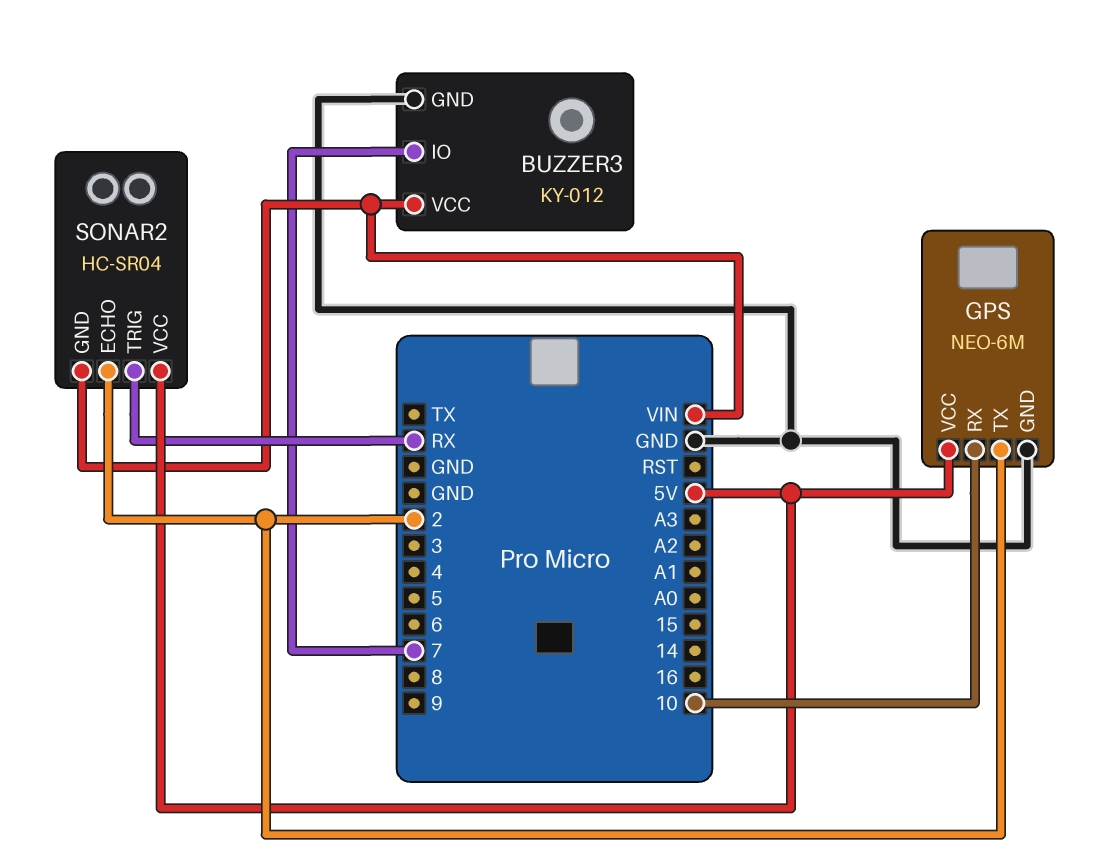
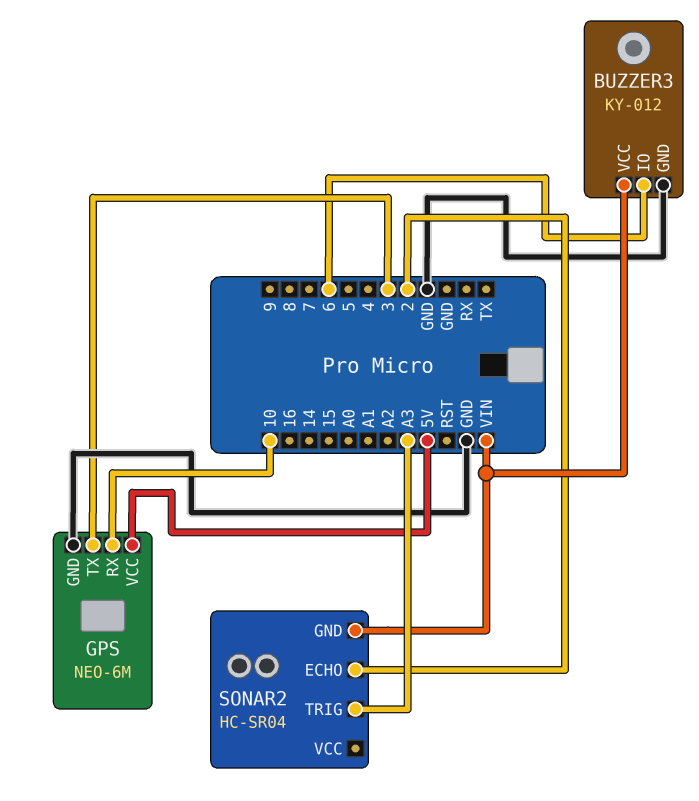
BUZZER3 pin IO: 7 -> 6
GPS pin TX: 2 -> 3
SONAR2 pin TRIG: RX -> A3
SONAR2 pin VCC: 5V -> none

